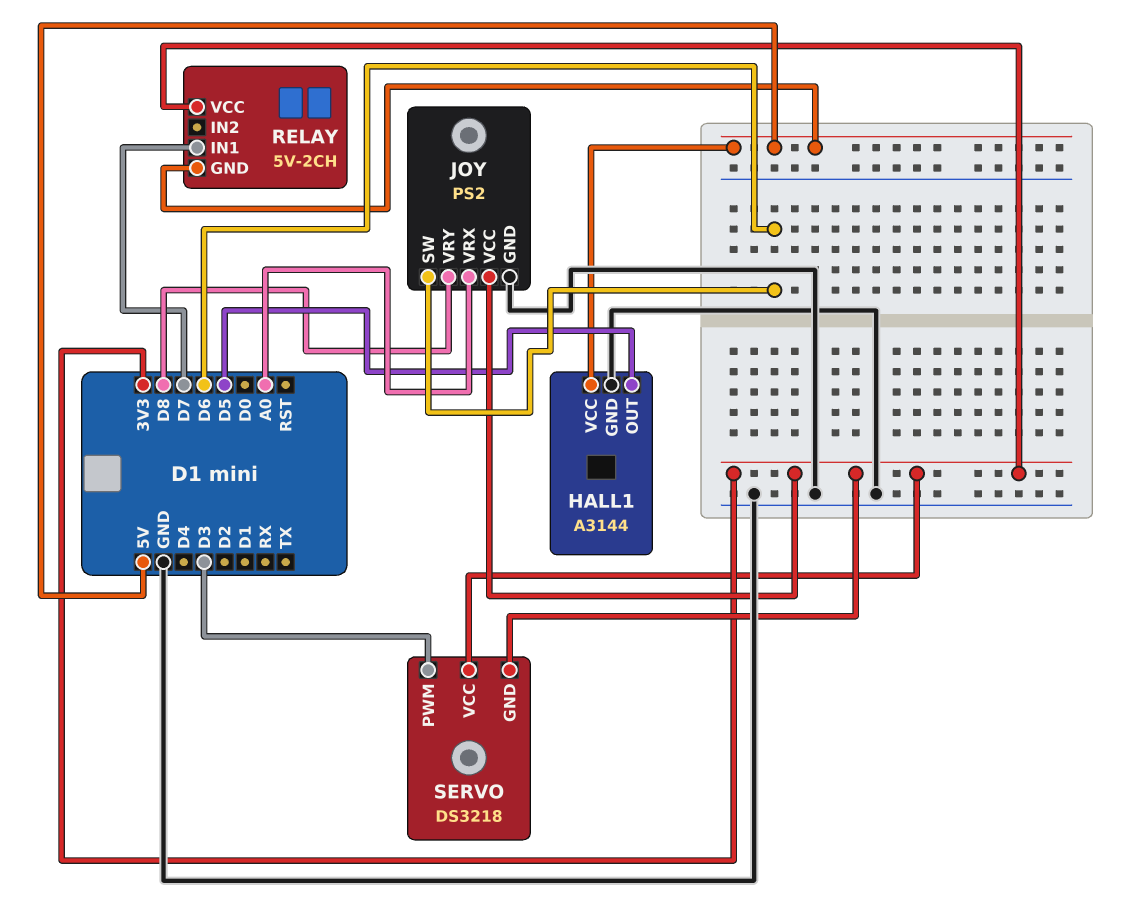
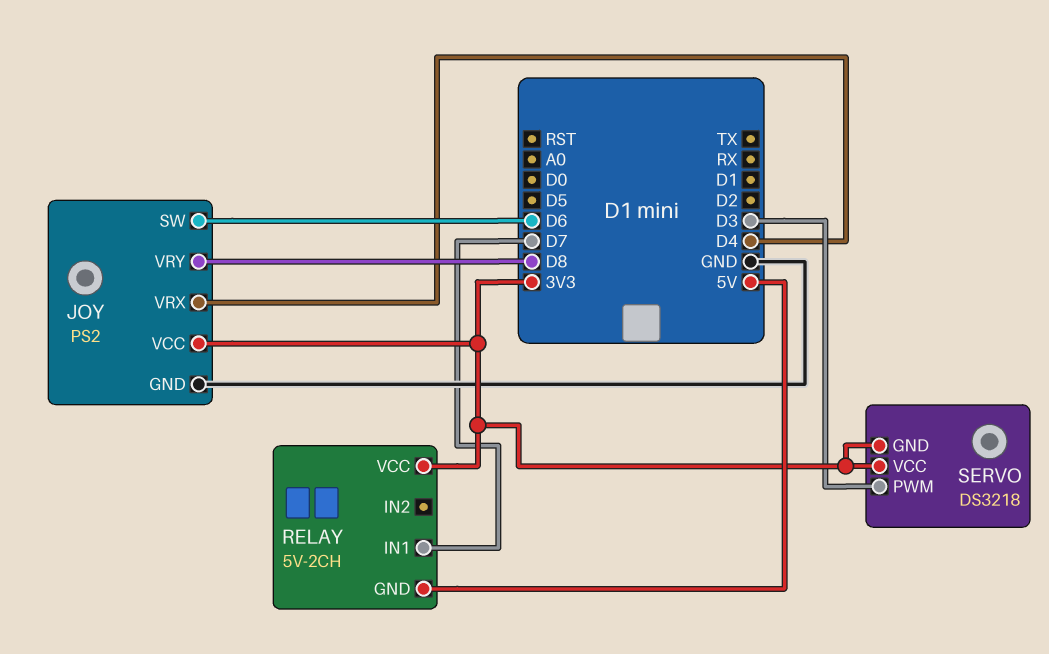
HALL1: A3144 -> none
HALL1 pin GND: GND -> none
HALL1 pin OUT: D5 -> none
HALL1 pin VCC: 5V -> none
JOY pin VRX: A0 -> D4

